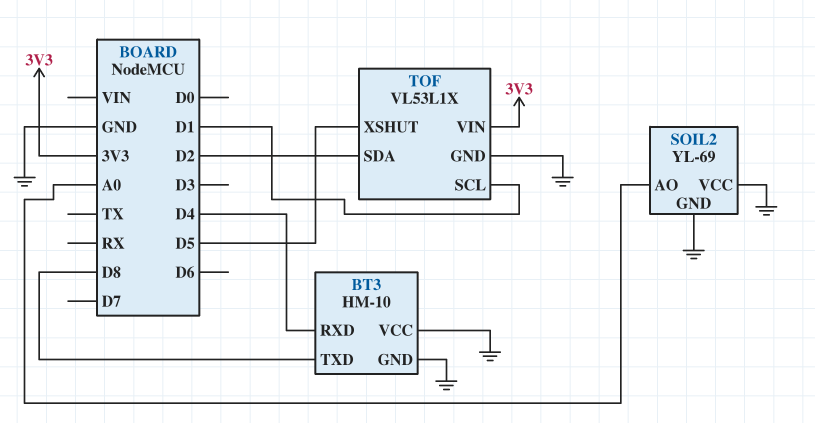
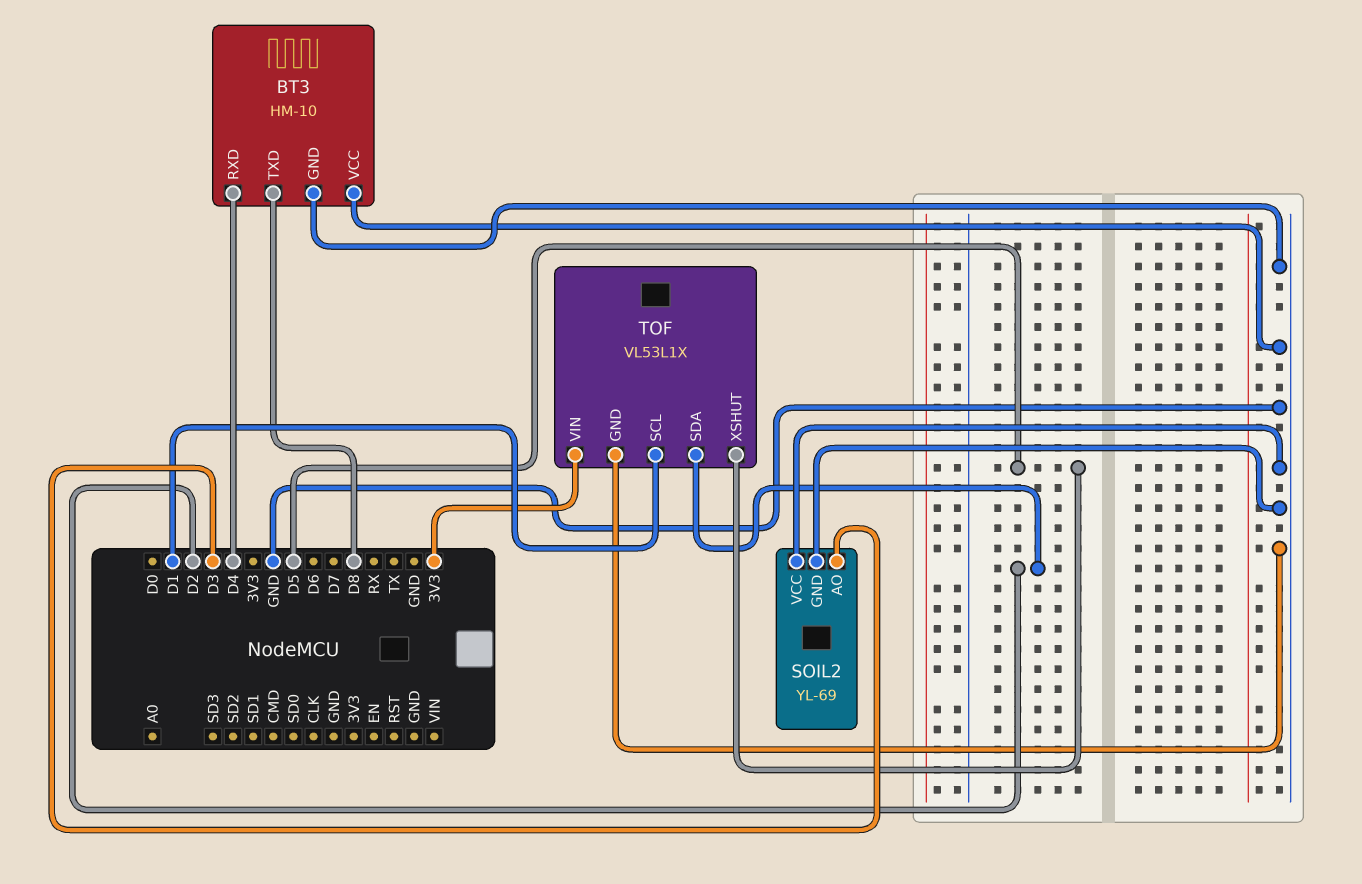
SOIL2 pin AO: A0 -> D3

